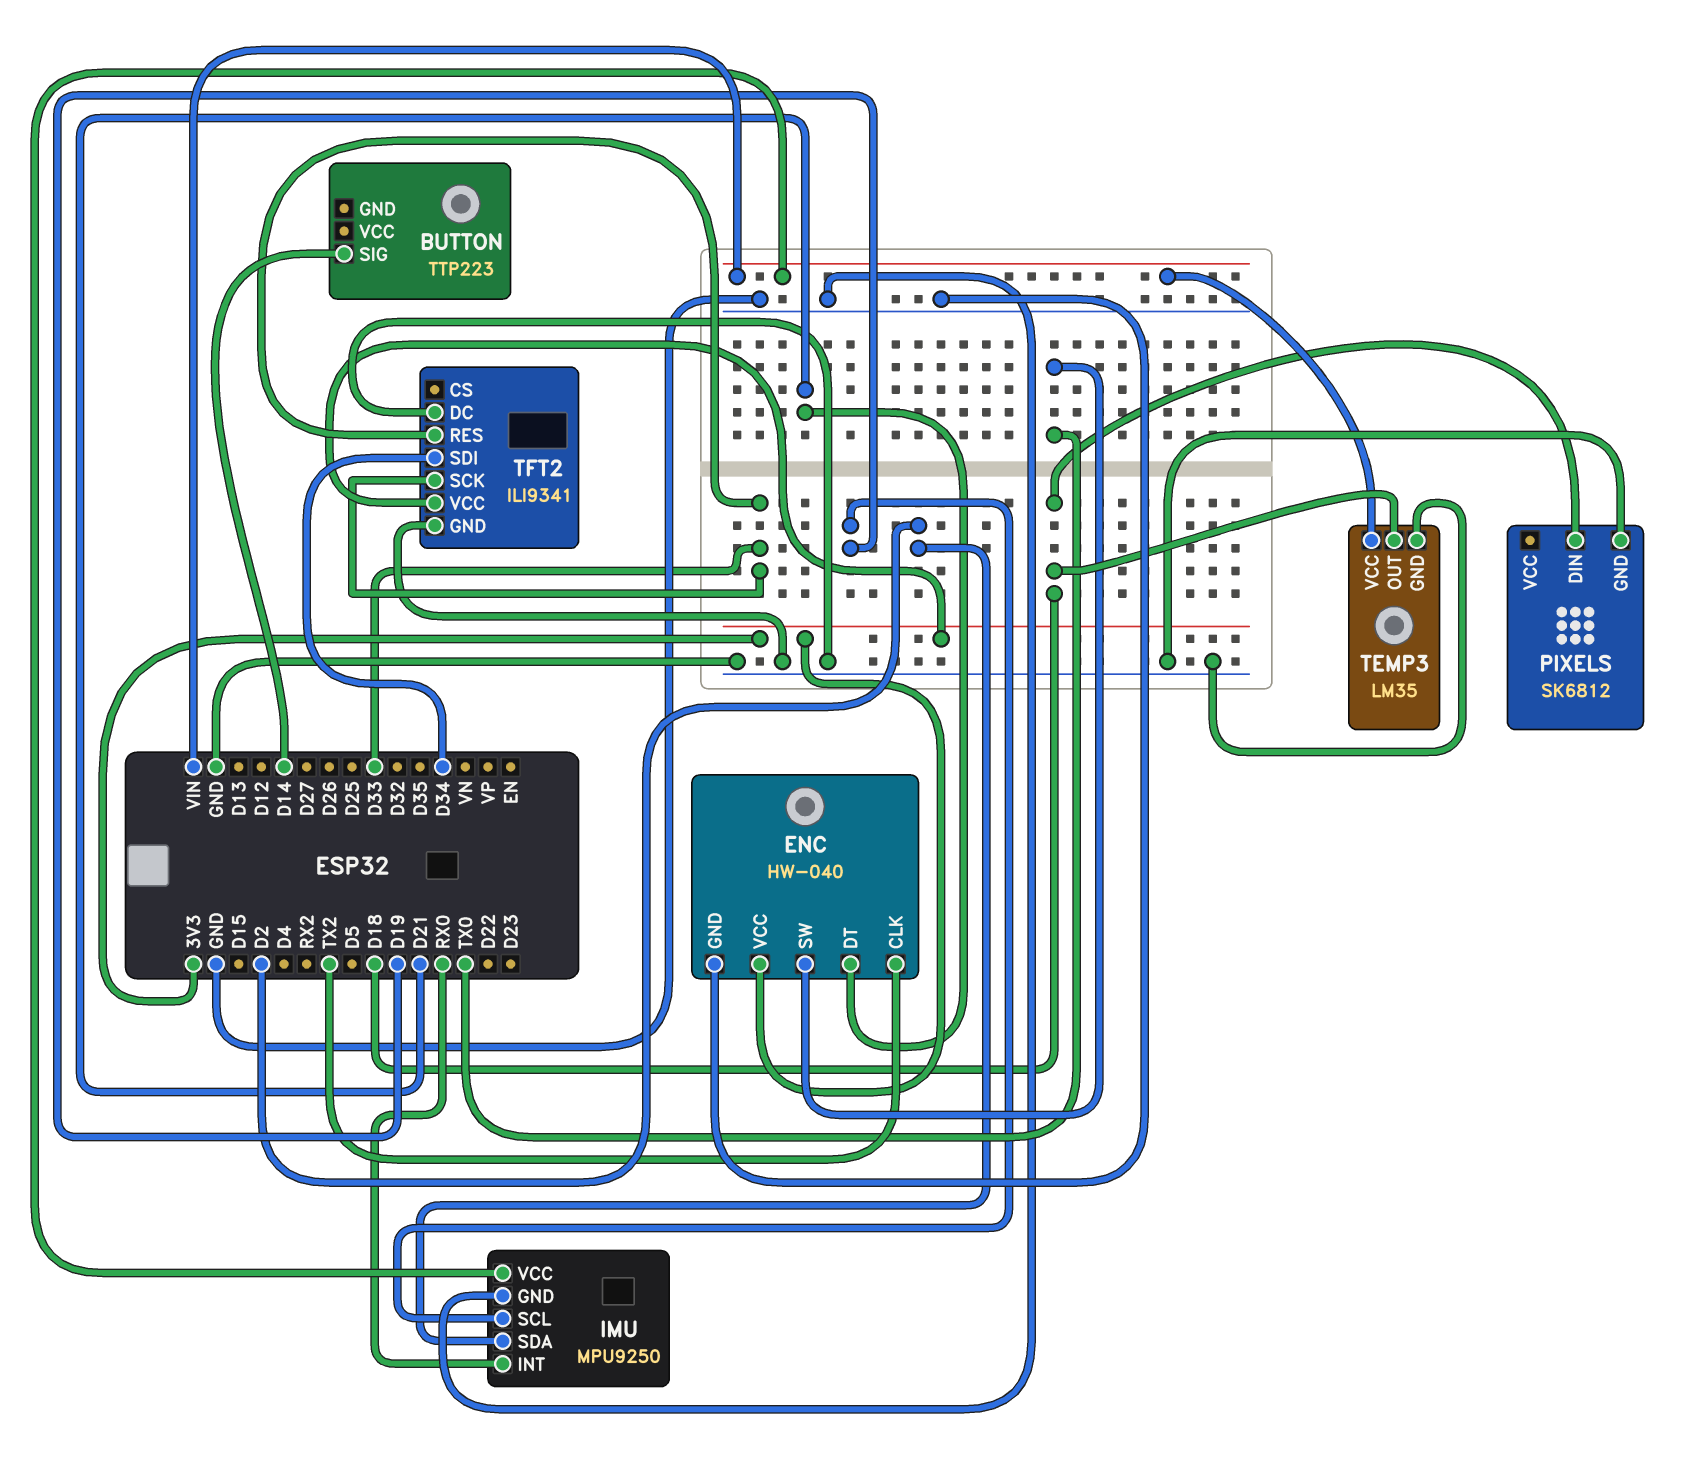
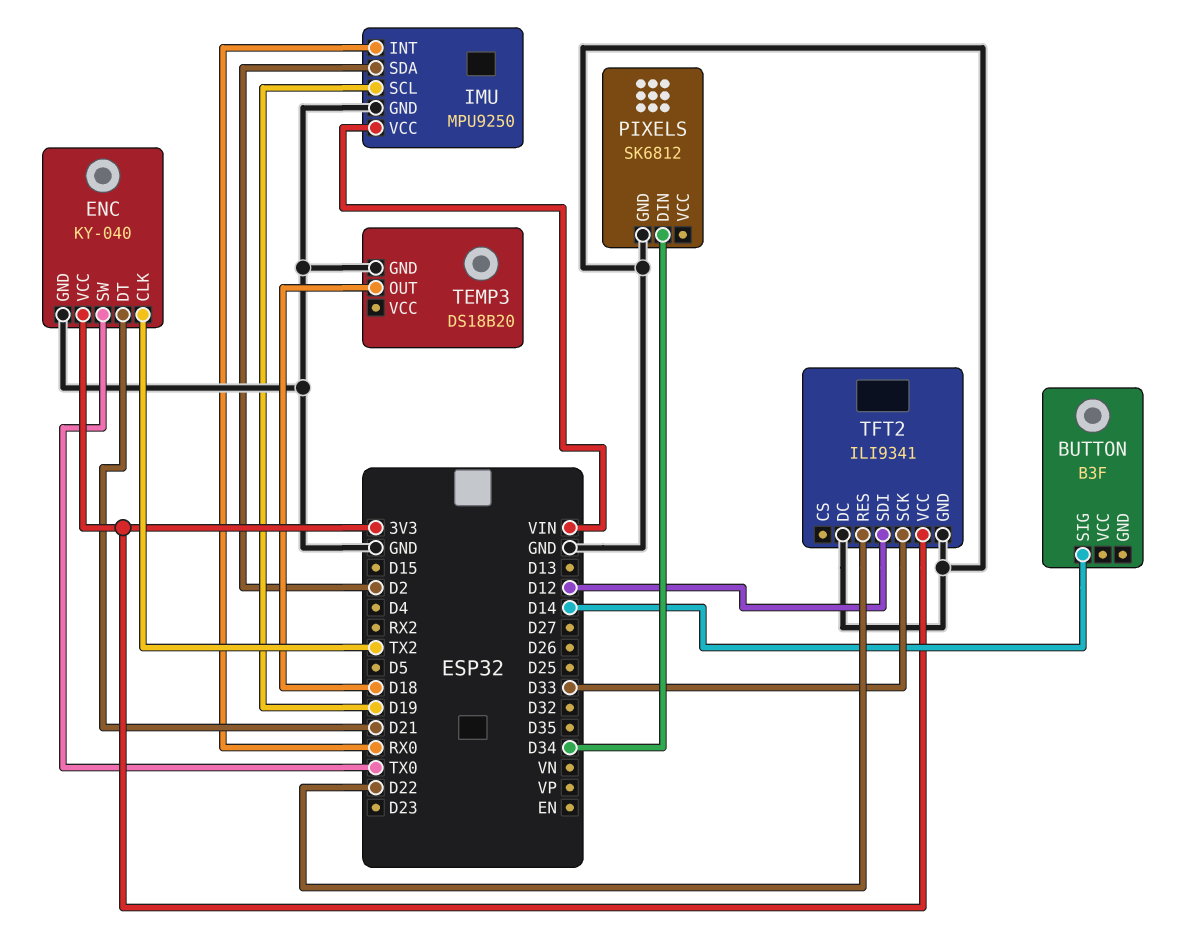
BUTTON: TTP223 -> B3F
ENC: HW-040 -> KY-040
PIXELS pin DIN: D18 -> D34
TEMP3: LM35 -> DS18B20
TEMP3 pin VCC: VIN -> none
TFT2 pin RES: D33 -> D22
TFT2 pin SDI: D34 -> D12

